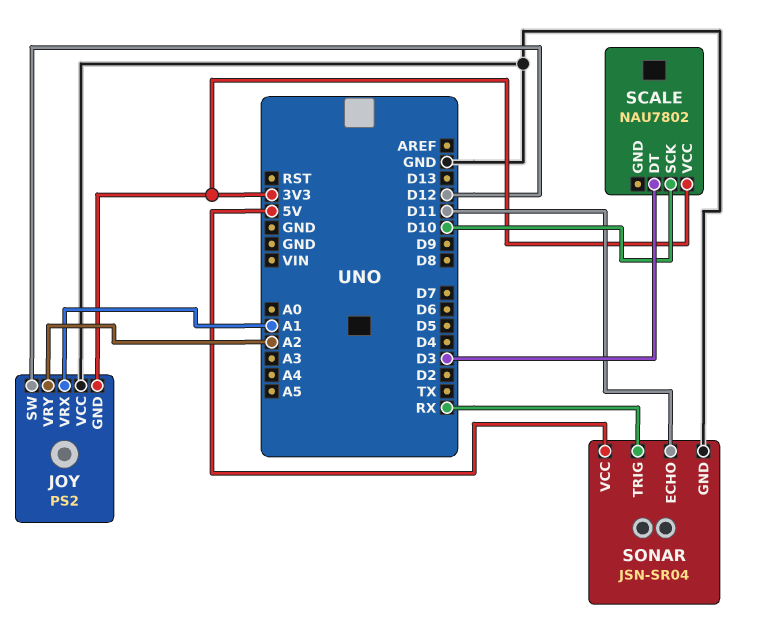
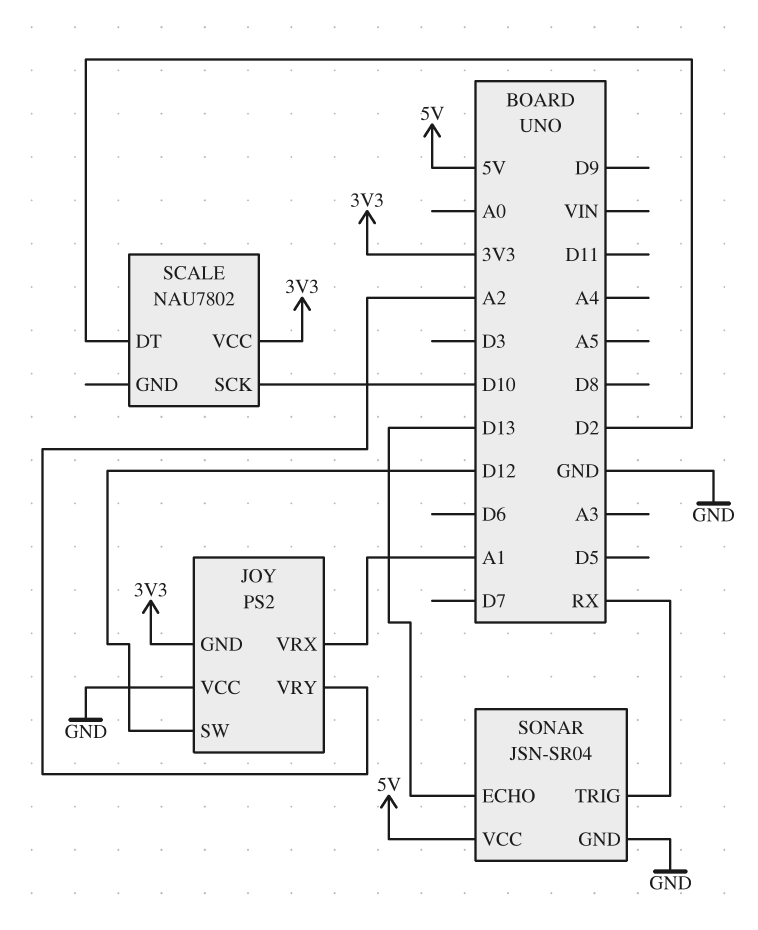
SCALE pin DT: D3 -> D2
SONAR pin ECHO: D11 -> D13

